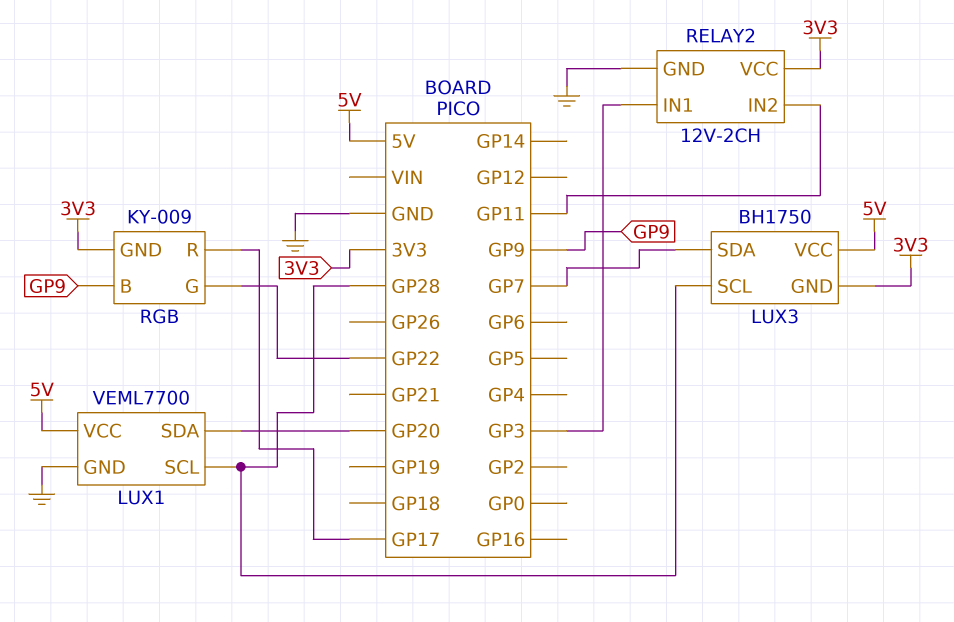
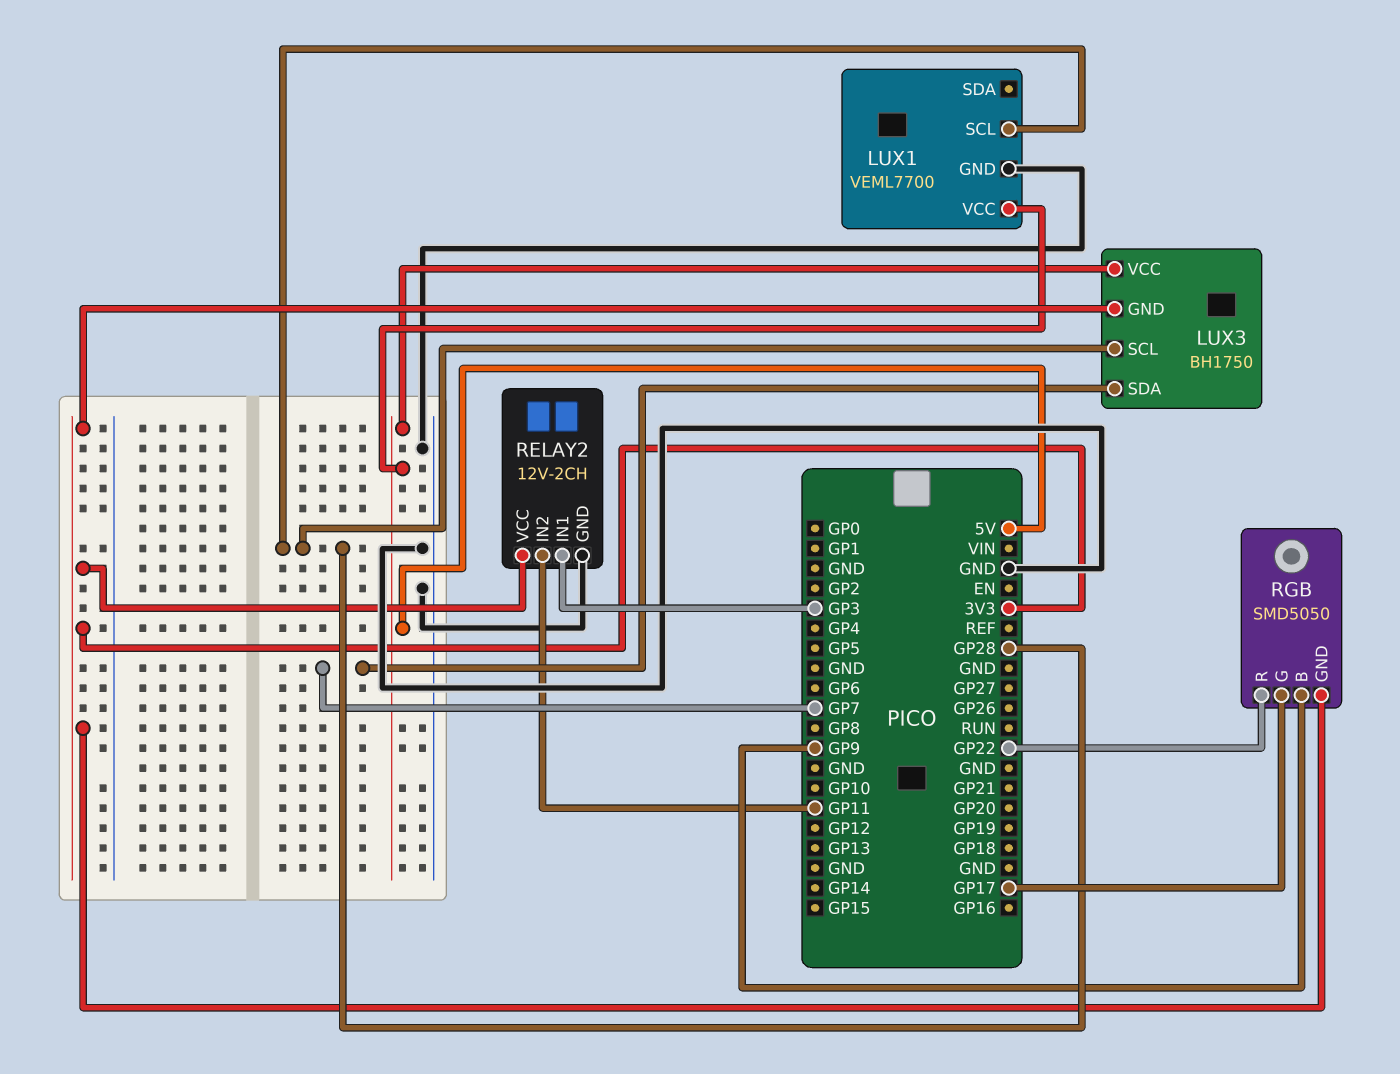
LUX1 pin SDA: GP20 -> none
RGB: KY-009 -> SMD5050
RGB pin G: GP22 -> GP17
RGB pin R: GP17 -> GP22

